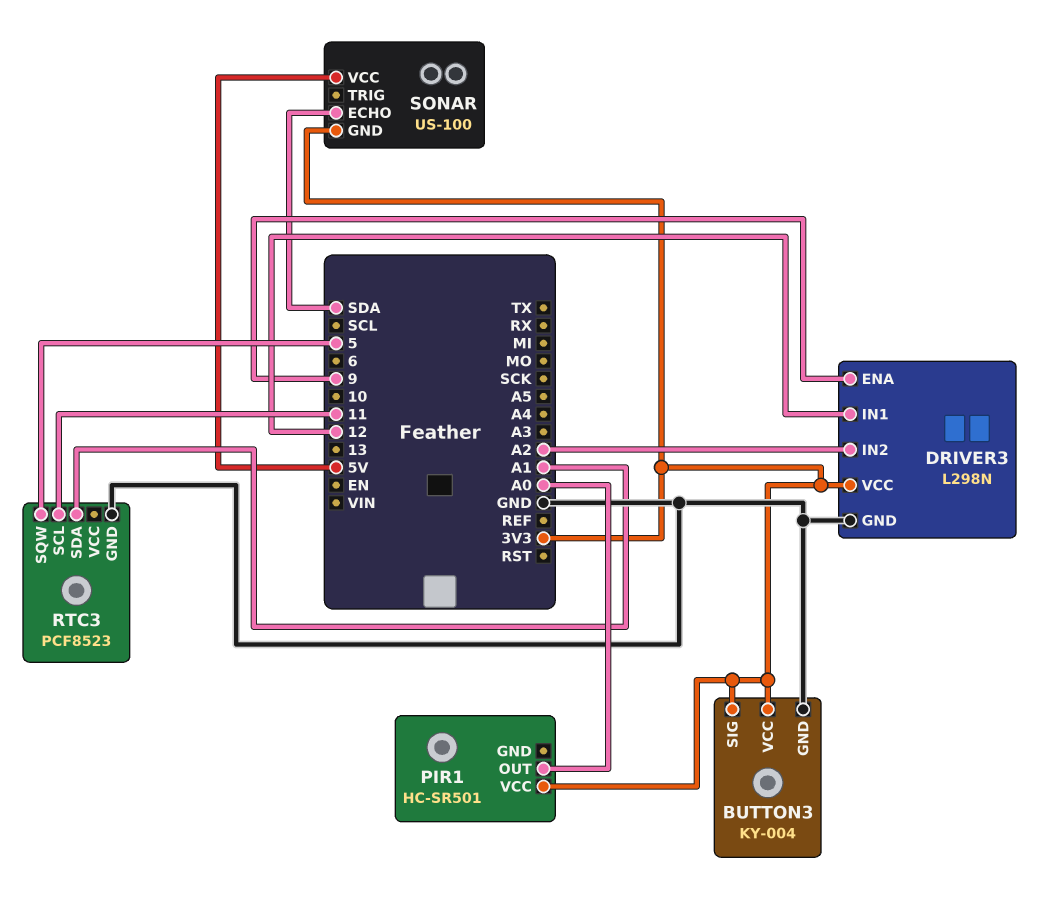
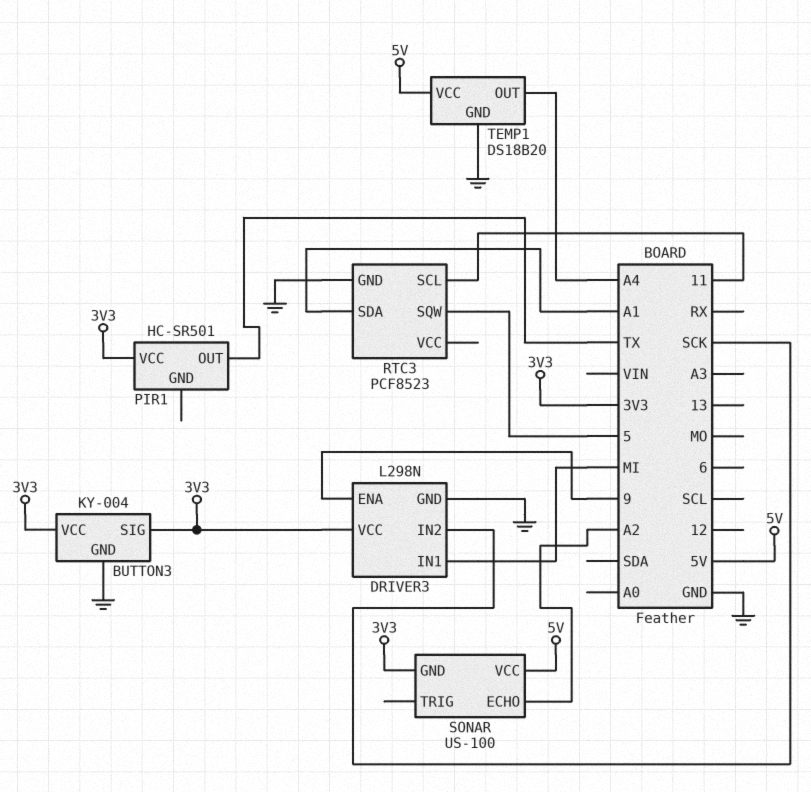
DRIVER3 pin IN1: 12 -> MI
DRIVER3 pin IN2: A2 -> SCK
PIR1 pin OUT: A0 -> TX
SONAR pin ECHO: SDA -> A2
TEMP1: none -> DS18B20
TEMP1 pin GND: none -> GND
TEMP1 pin OUT: none -> A4
TEMP1 pin VCC: none -> 5V

